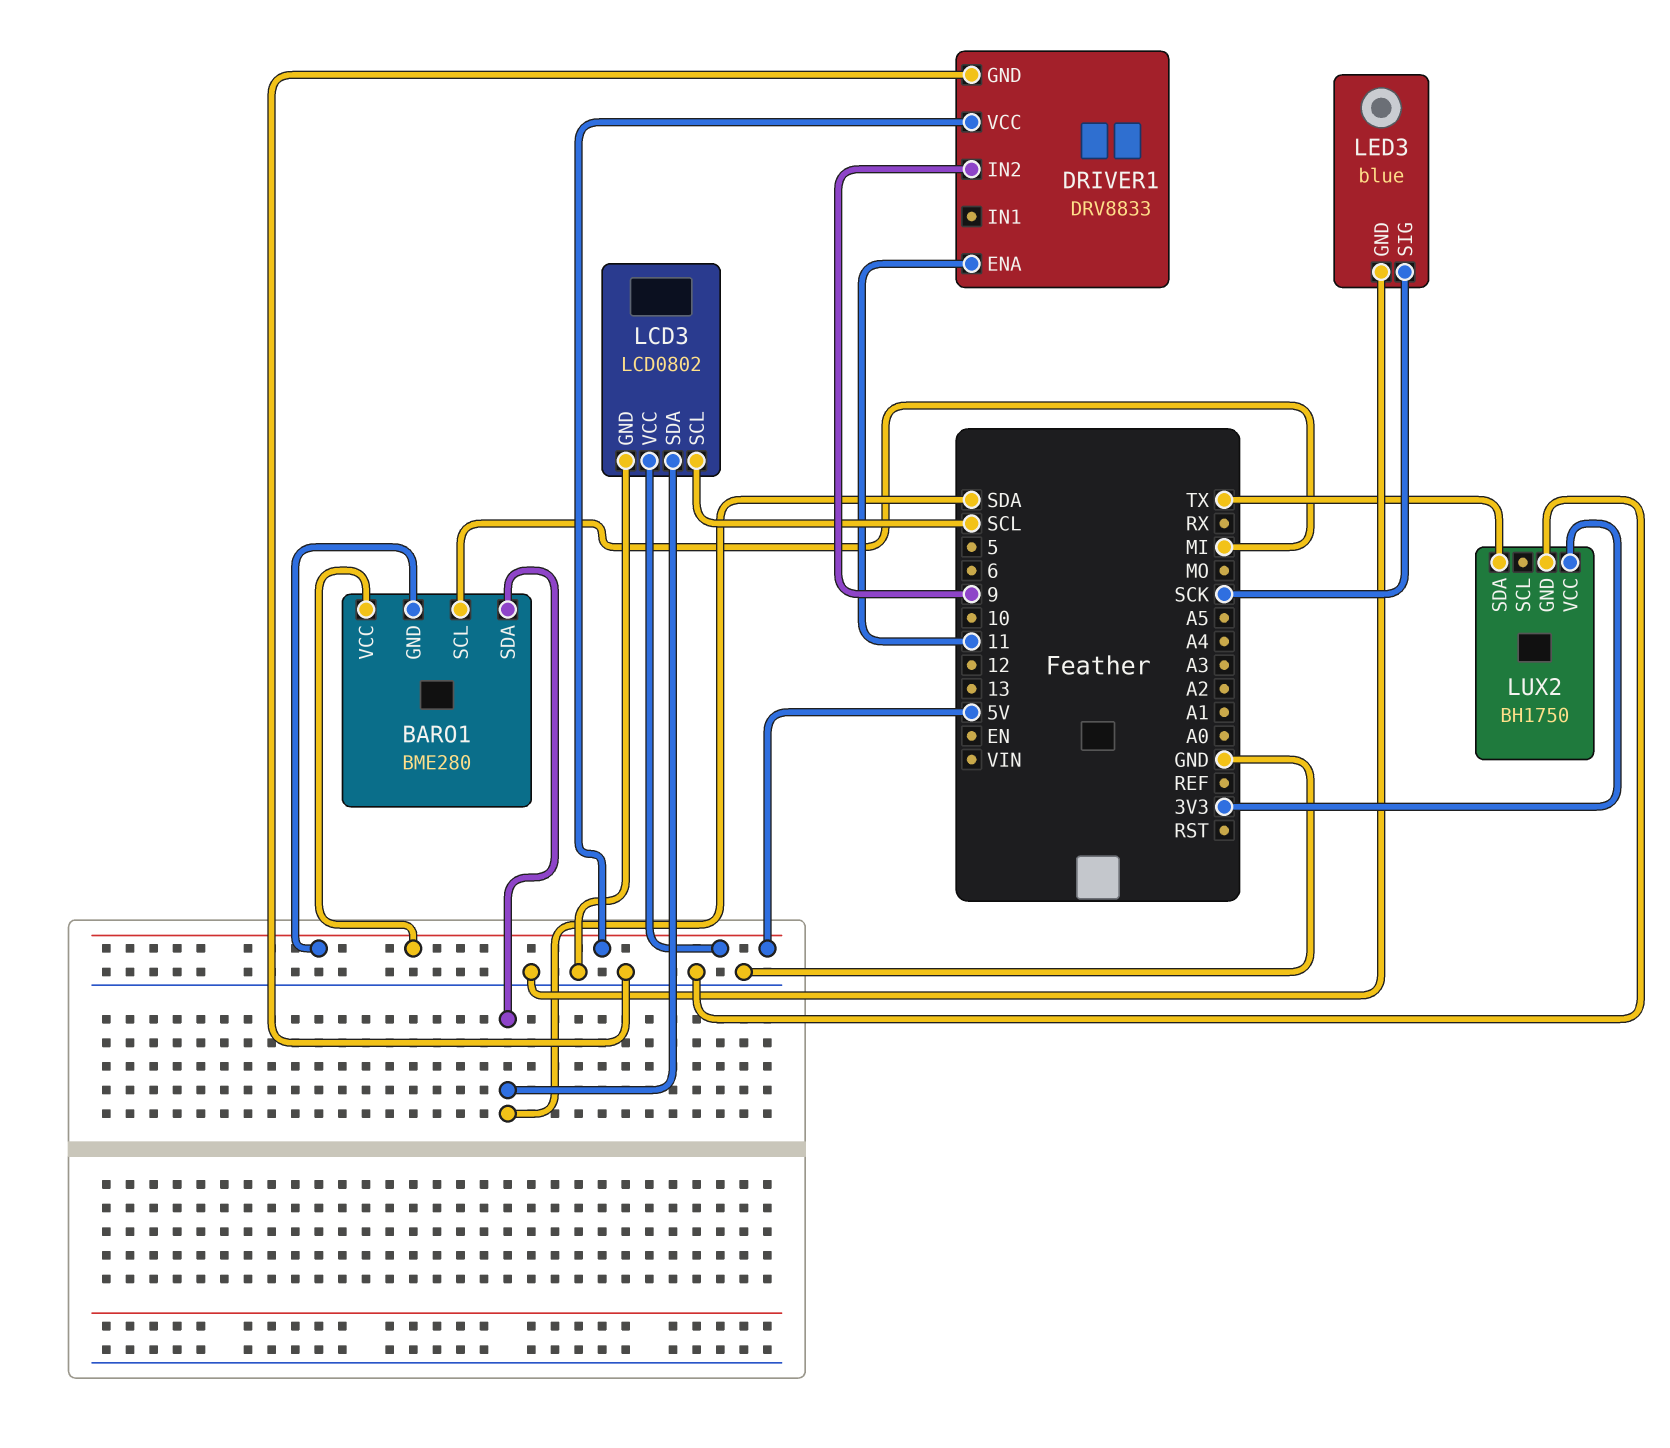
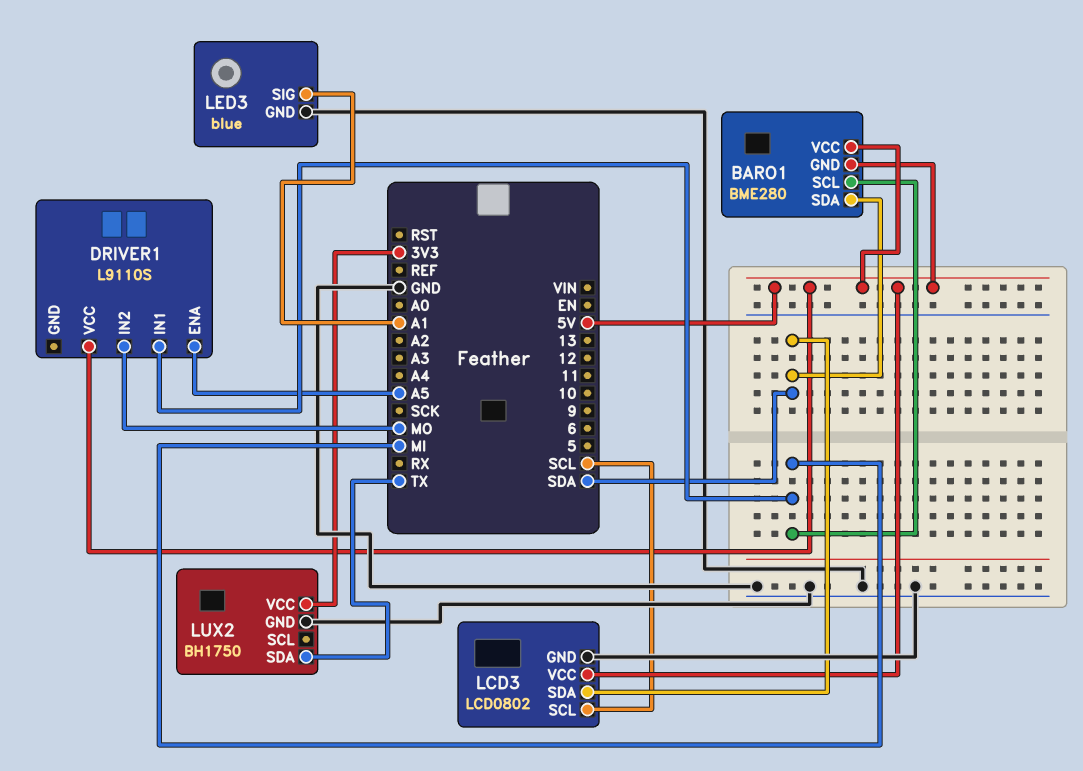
DRIVER1: DRV8833 -> L9110S
DRIVER1 pin ENA: 11 -> A5
DRIVER1 pin GND: GND -> none
DRIVER1 pin IN1: none -> MI
DRIVER1 pin IN2: 9 -> MO
LED3 pin SIG: SCK -> A1

